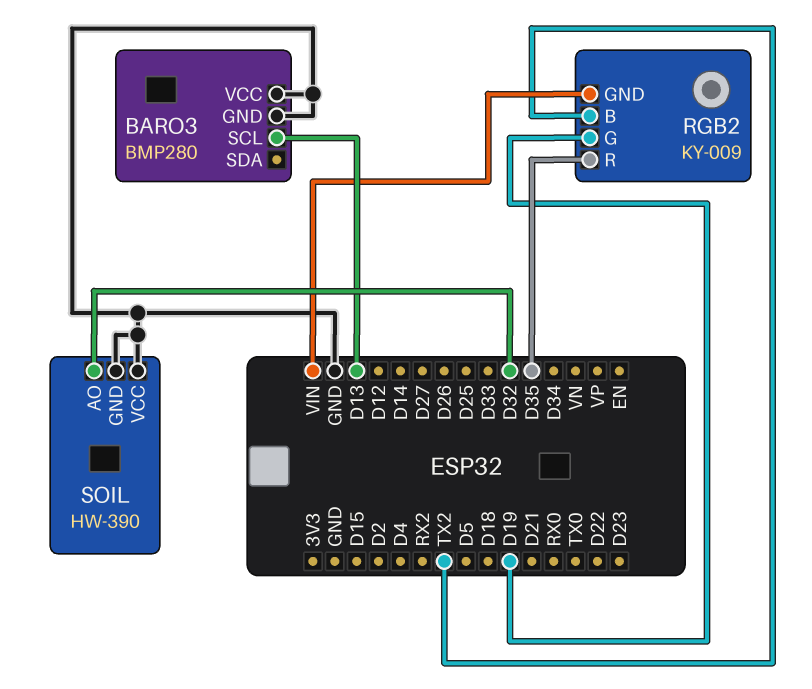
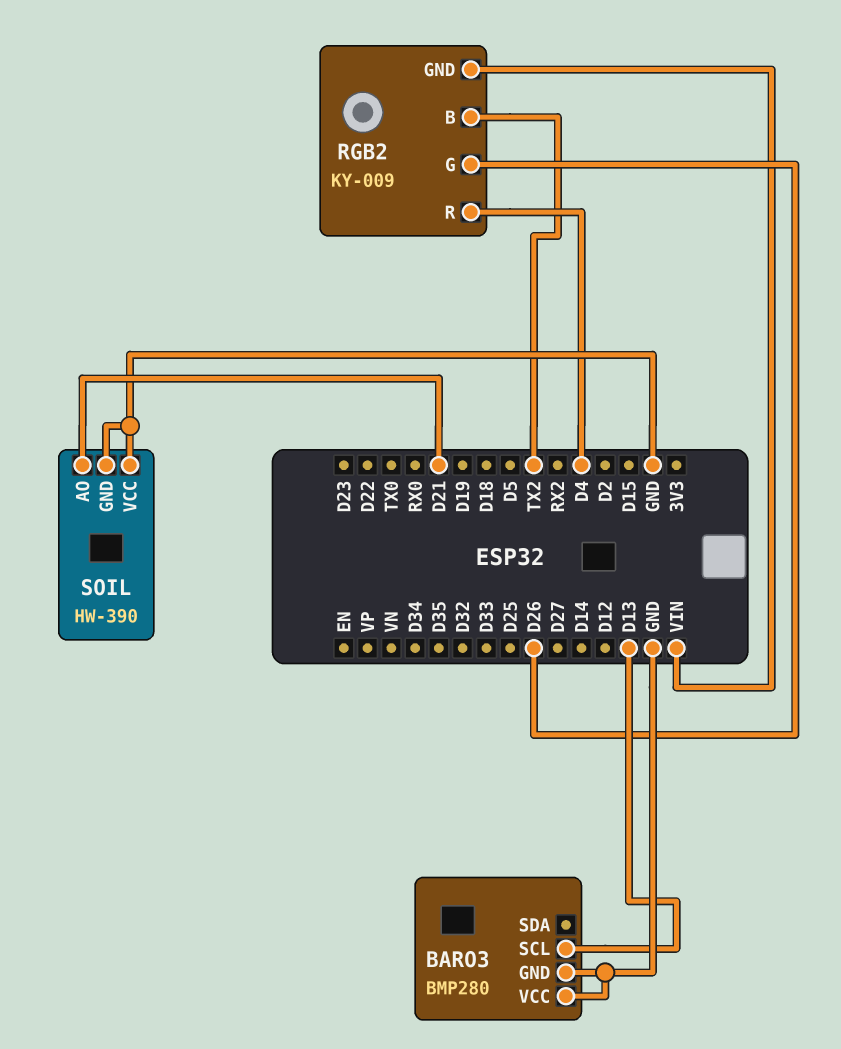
RGB2 pin G: D19 -> D26
RGB2 pin R: D35 -> D4
SOIL pin AO: D32 -> D21

